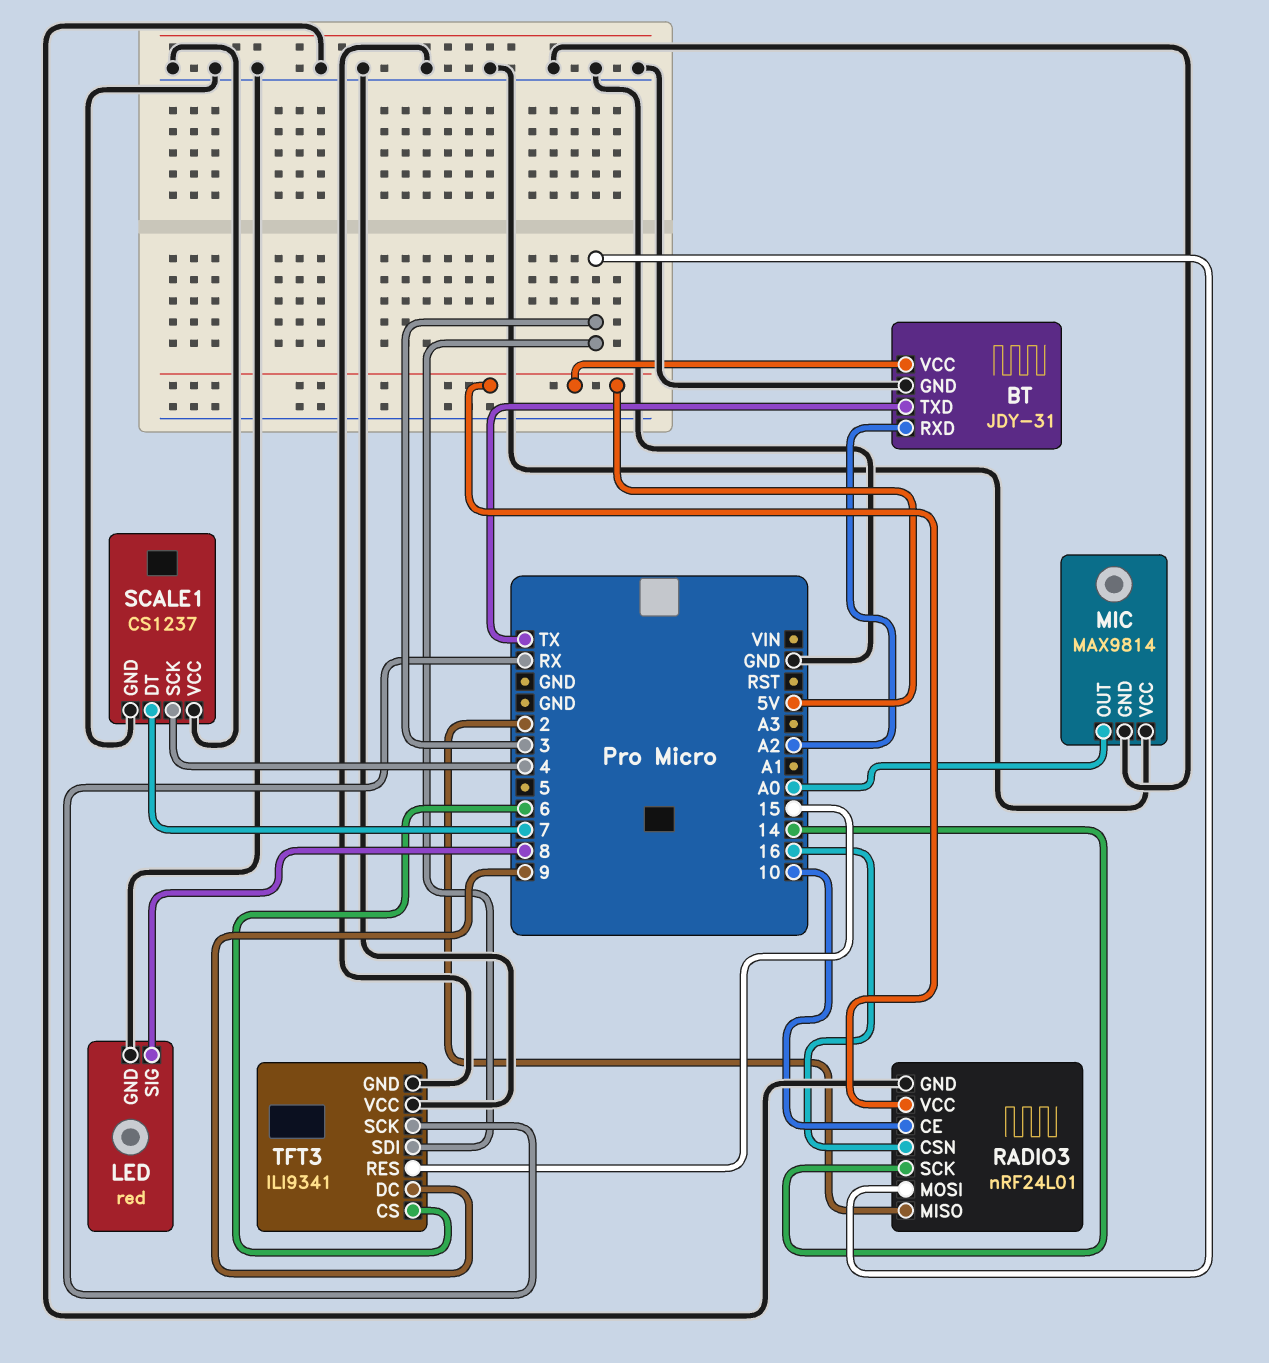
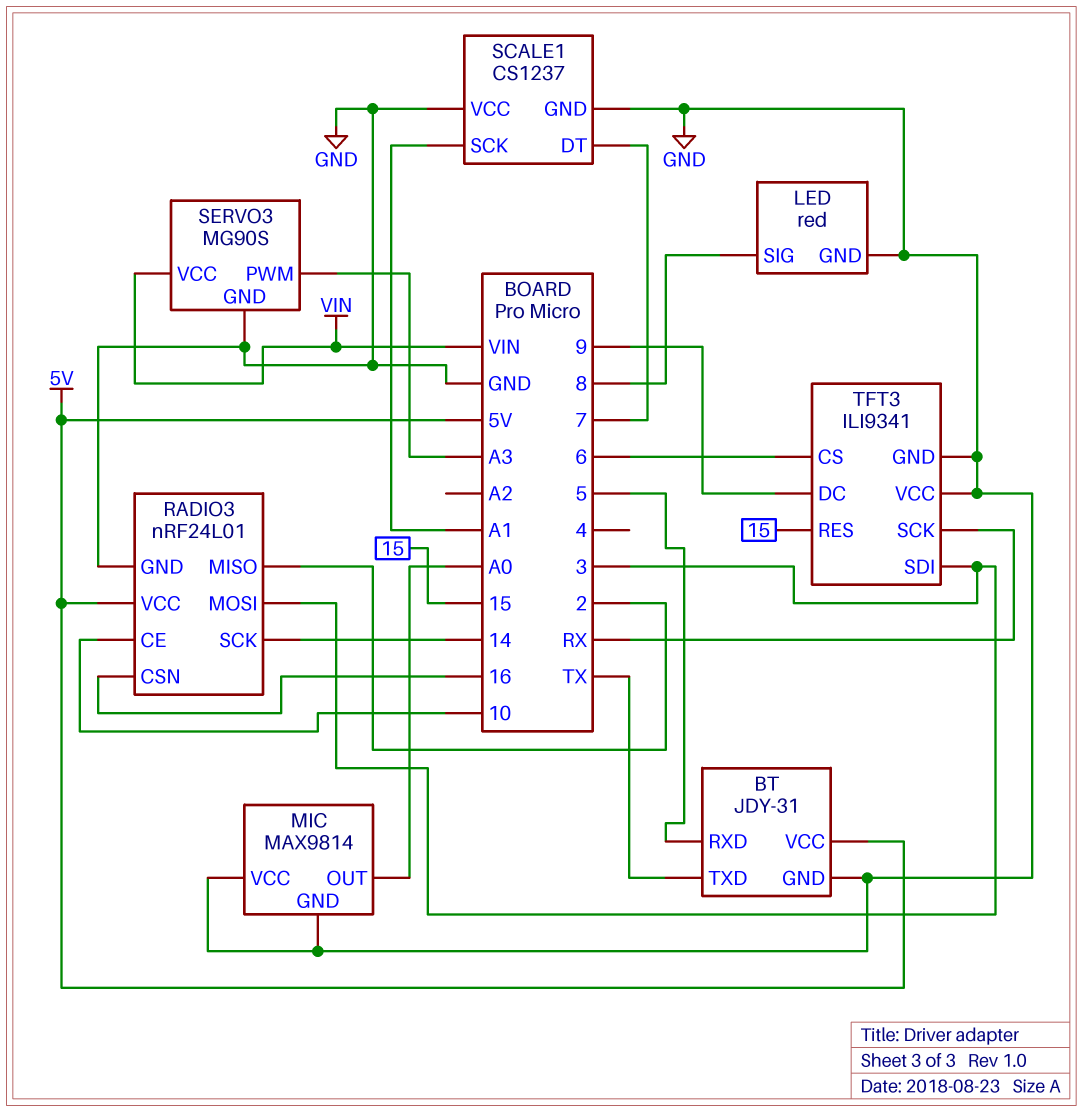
BT pin RXD: A2 -> 5
SCALE1 pin SCK: 4 -> A1
SERVO3: none -> MG90S
SERVO3 pin GND: none -> GND
SERVO3 pin PWM: none -> A3
SERVO3 pin VCC: none -> VIN

